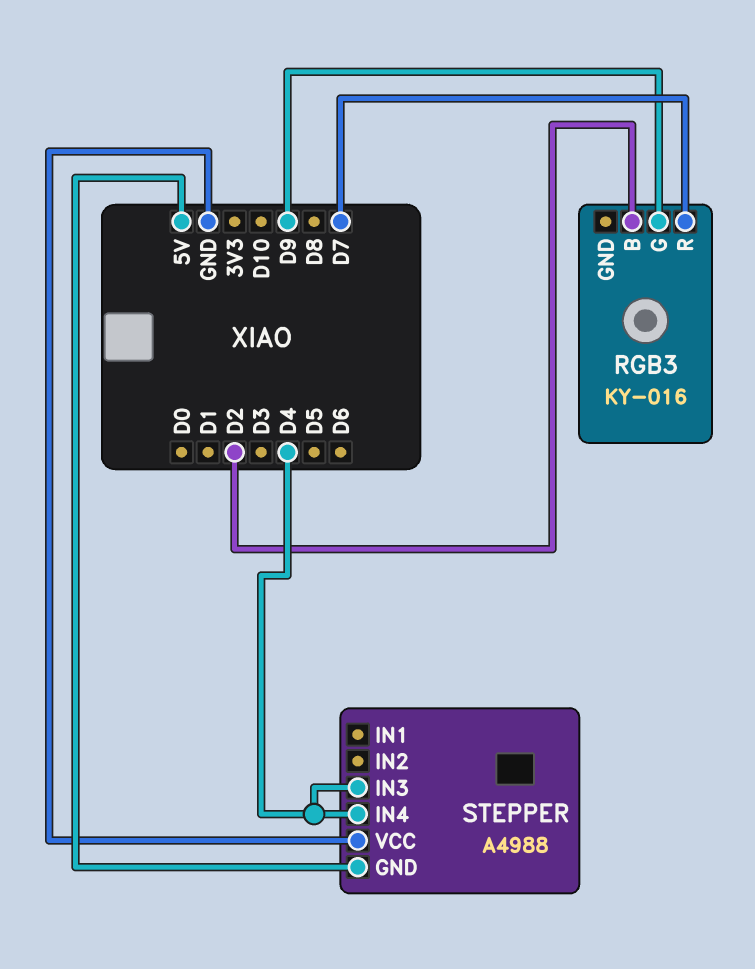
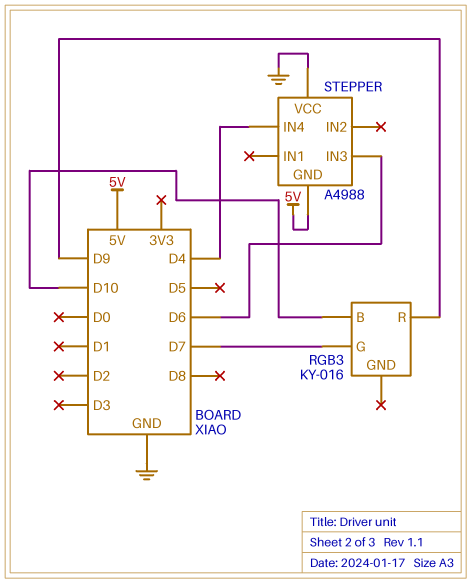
RGB3 pin B: D2 -> D10
RGB3 pin G: D9 -> D7
RGB3 pin R: D7 -> D9
STEPPER pin IN3: D4 -> D6

